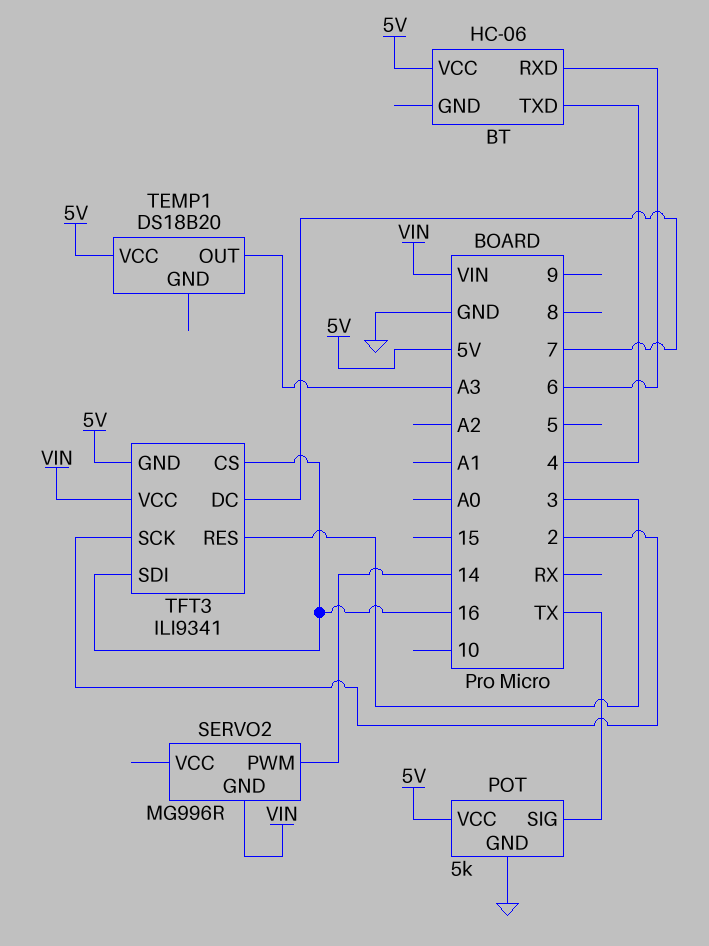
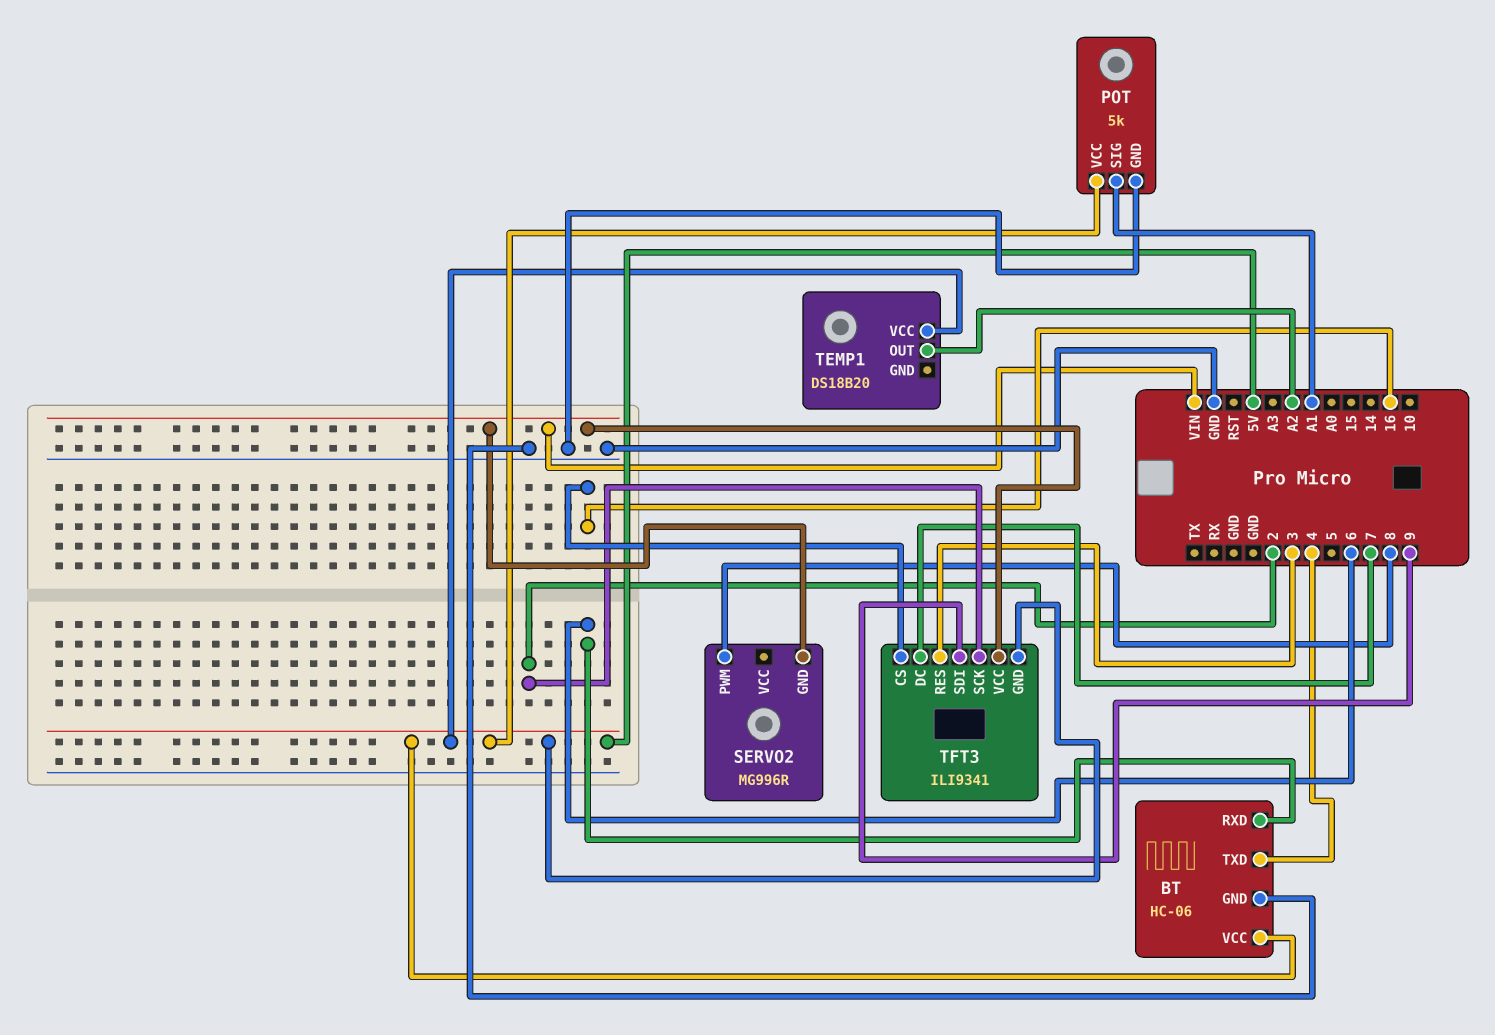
BT pin GND: none -> GND
POT pin SIG: TX -> A1
SERVO2 pin PWM: 14 -> 8
TEMP1 pin OUT: A3 -> A2
TFT3 pin SDI: 16 -> 9

